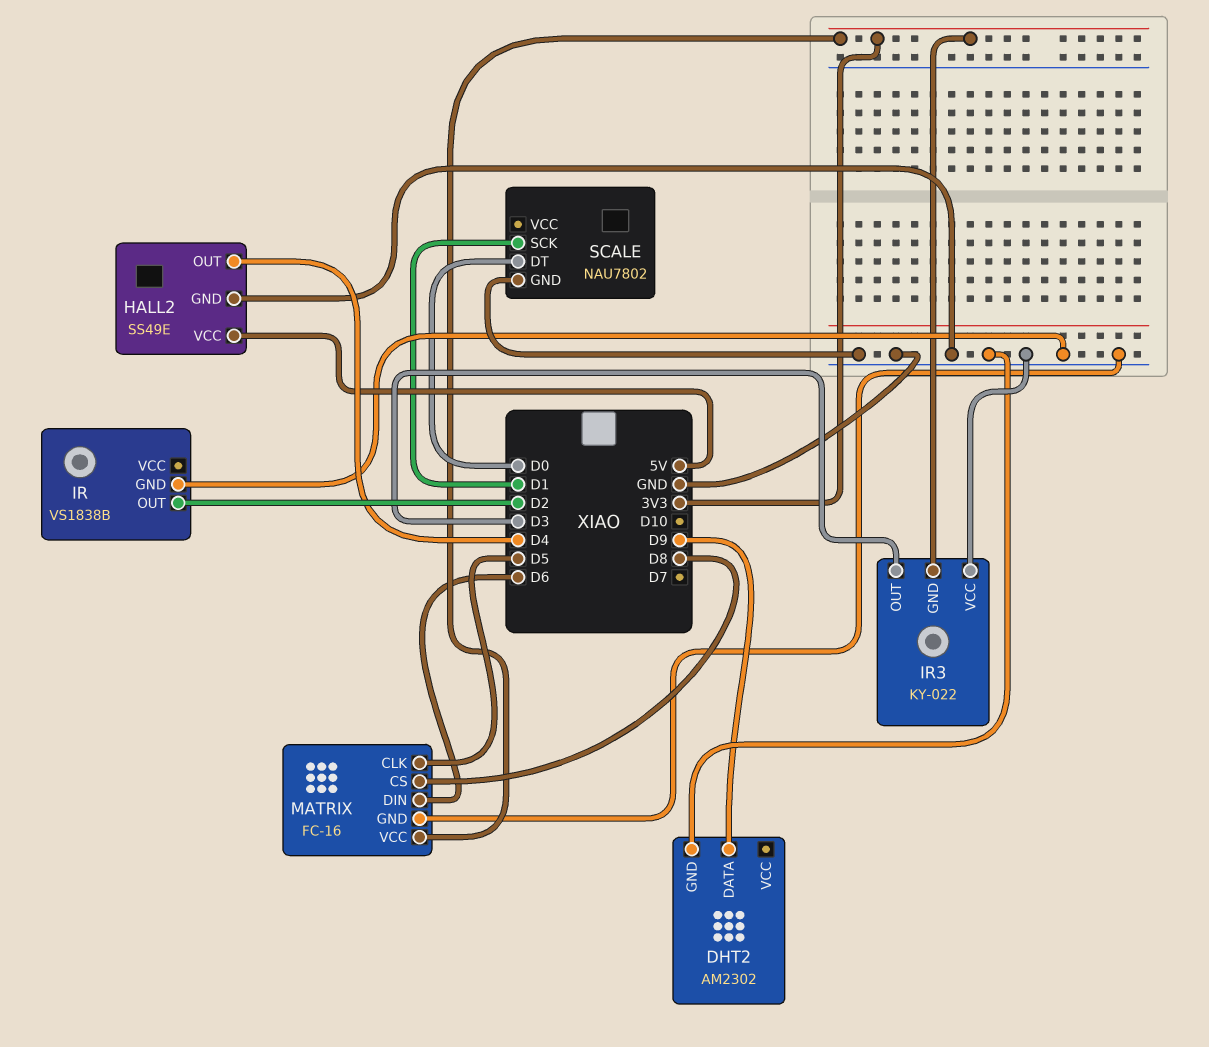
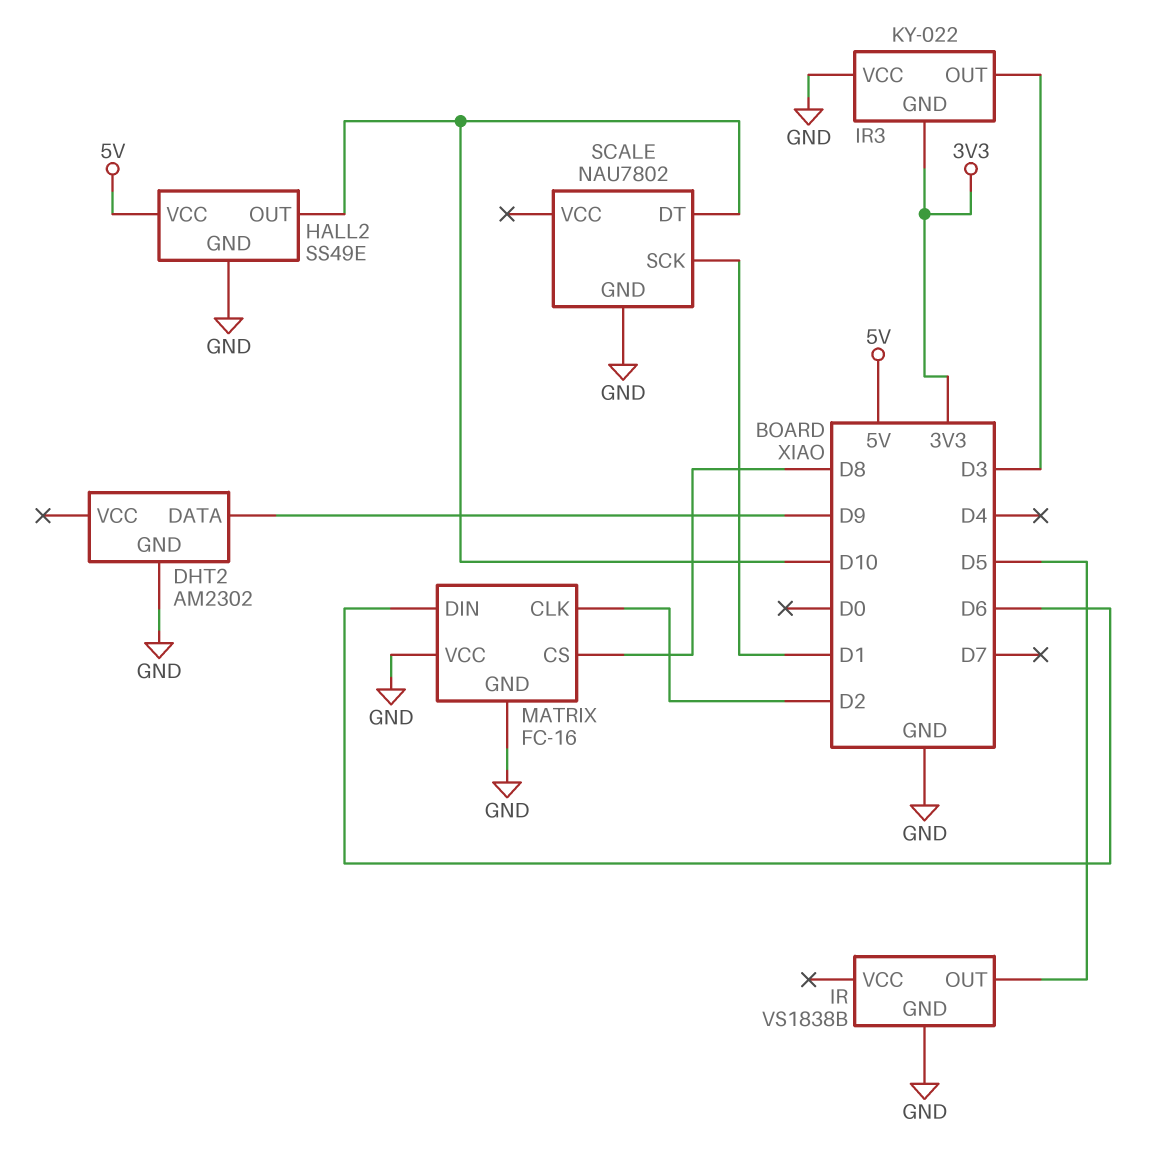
HALL2 pin OUT: D4 -> D10
IR pin OUT: D2 -> D5
MATRIX pin CLK: D5 -> D2
MATRIX pin VCC: 3V3 -> GND
SCALE pin DT: D0 -> D10

